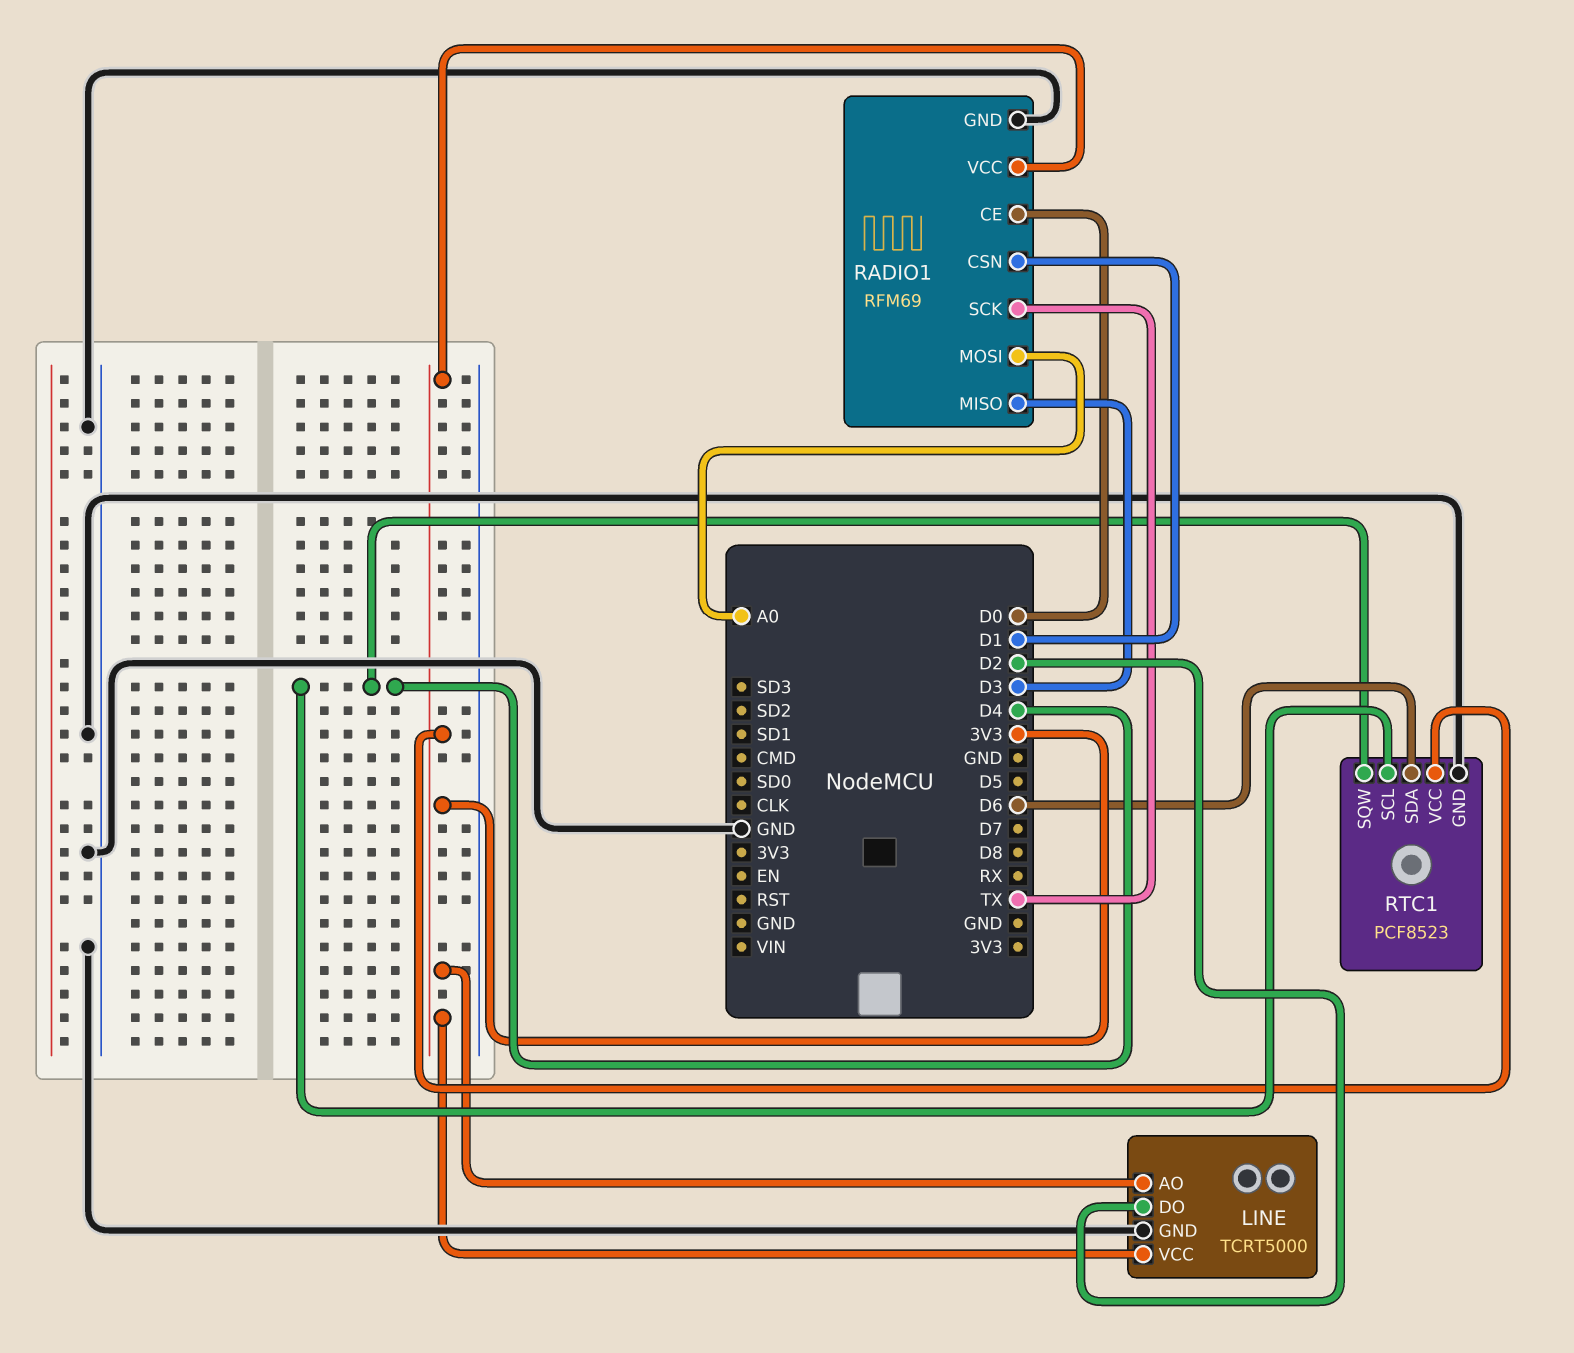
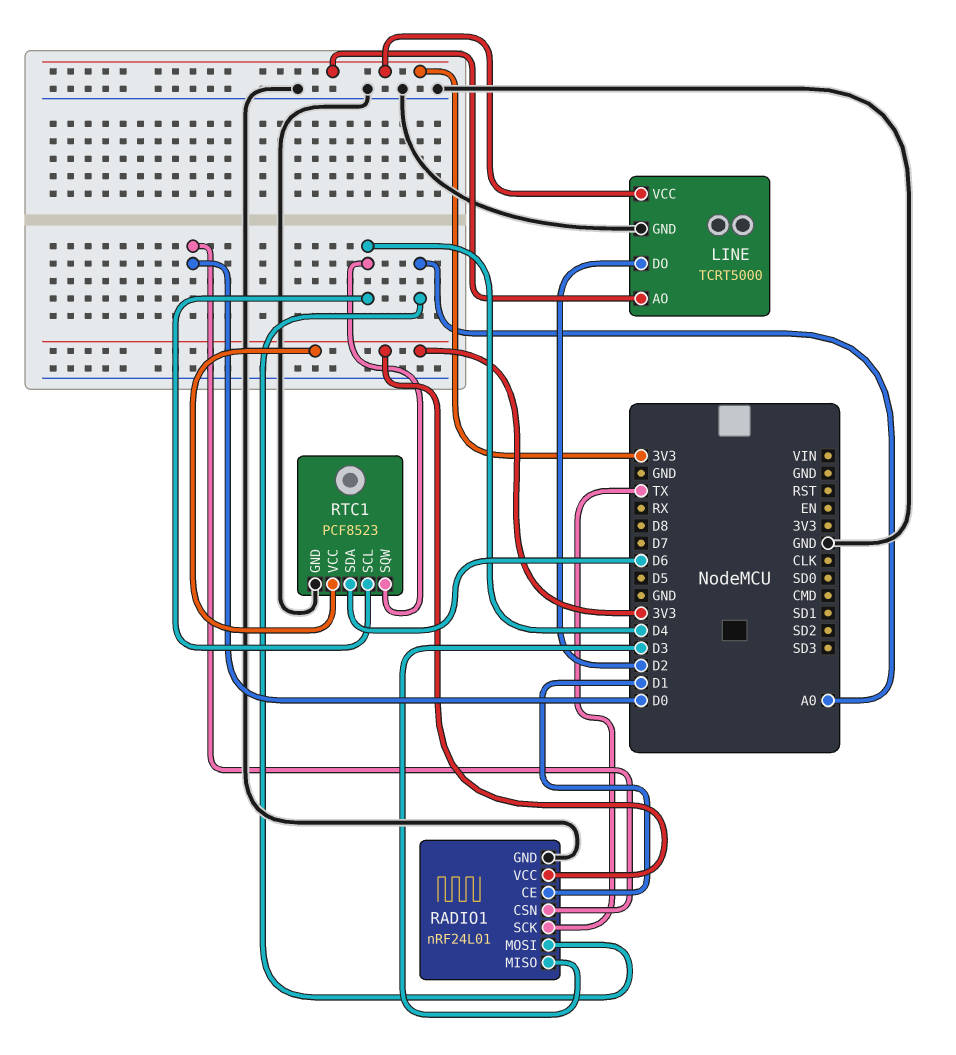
RADIO1: RFM69 -> nRF24L01
RADIO1 pin CE: D0 -> D1
RADIO1 pin CSN: D1 -> D0

